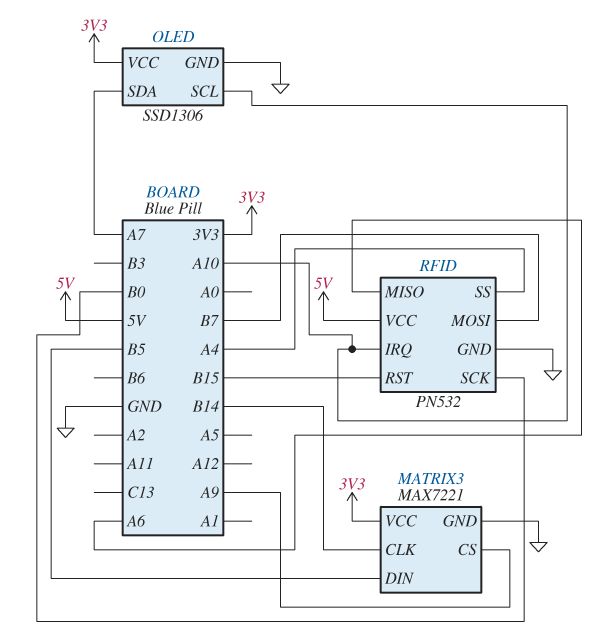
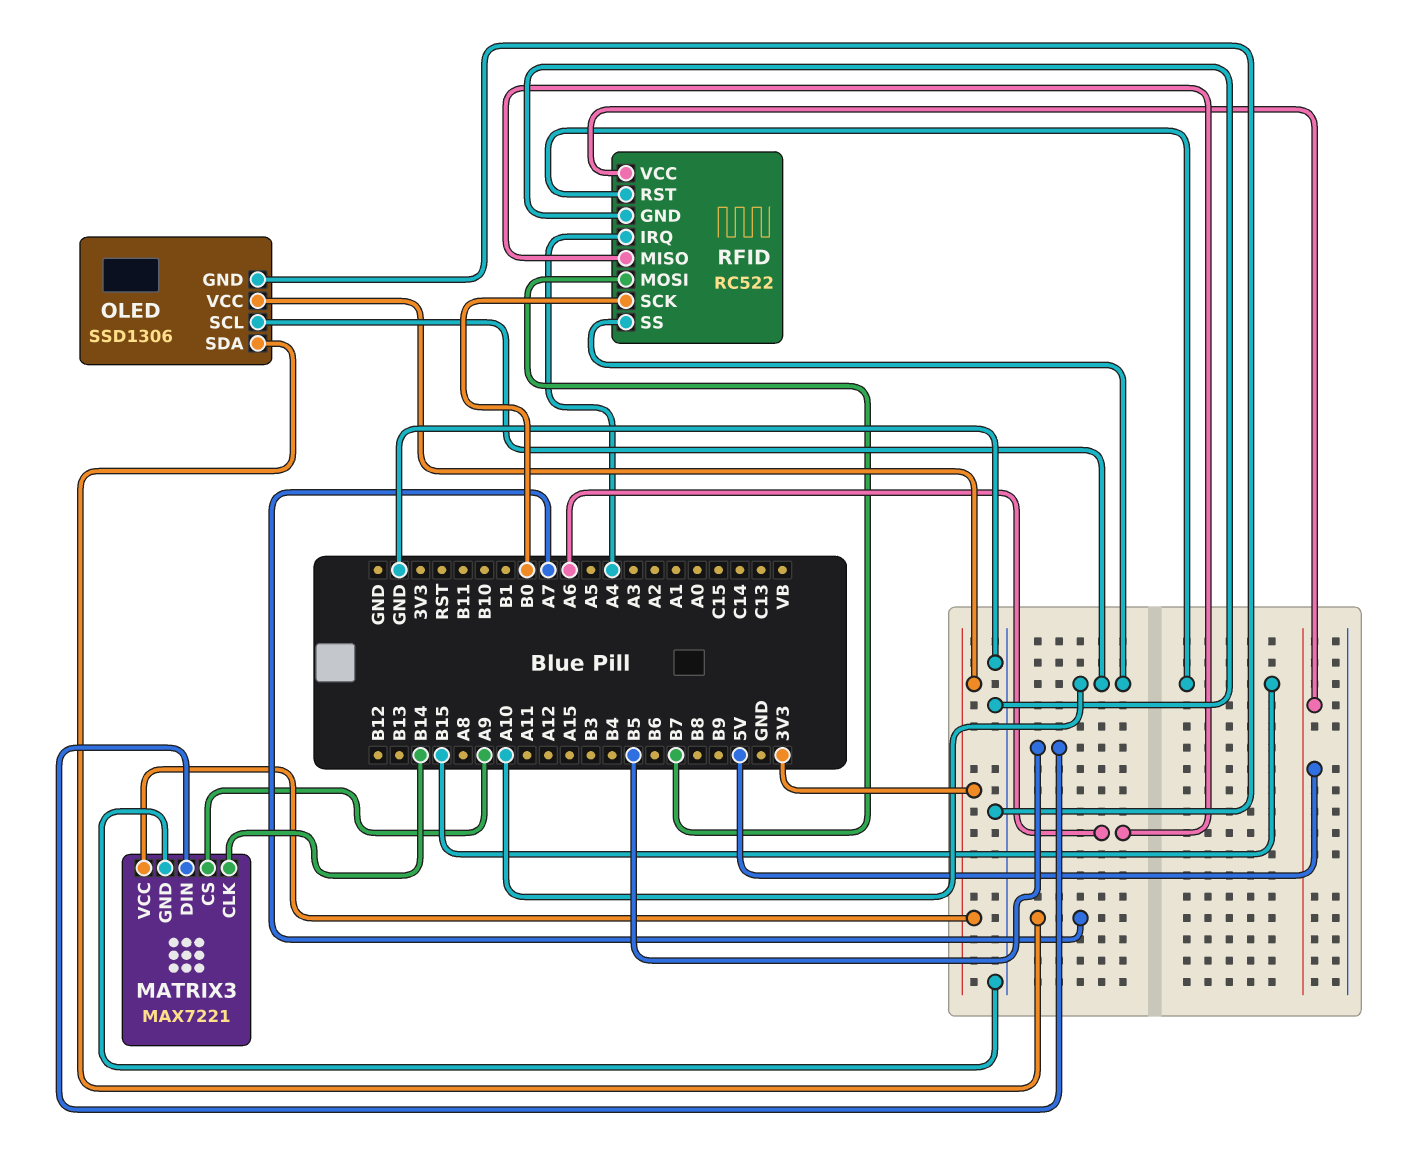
RFID: PN532 -> RC522
RFID pin IRQ: A10 -> A4
RFID pin SS: A4 -> A10

